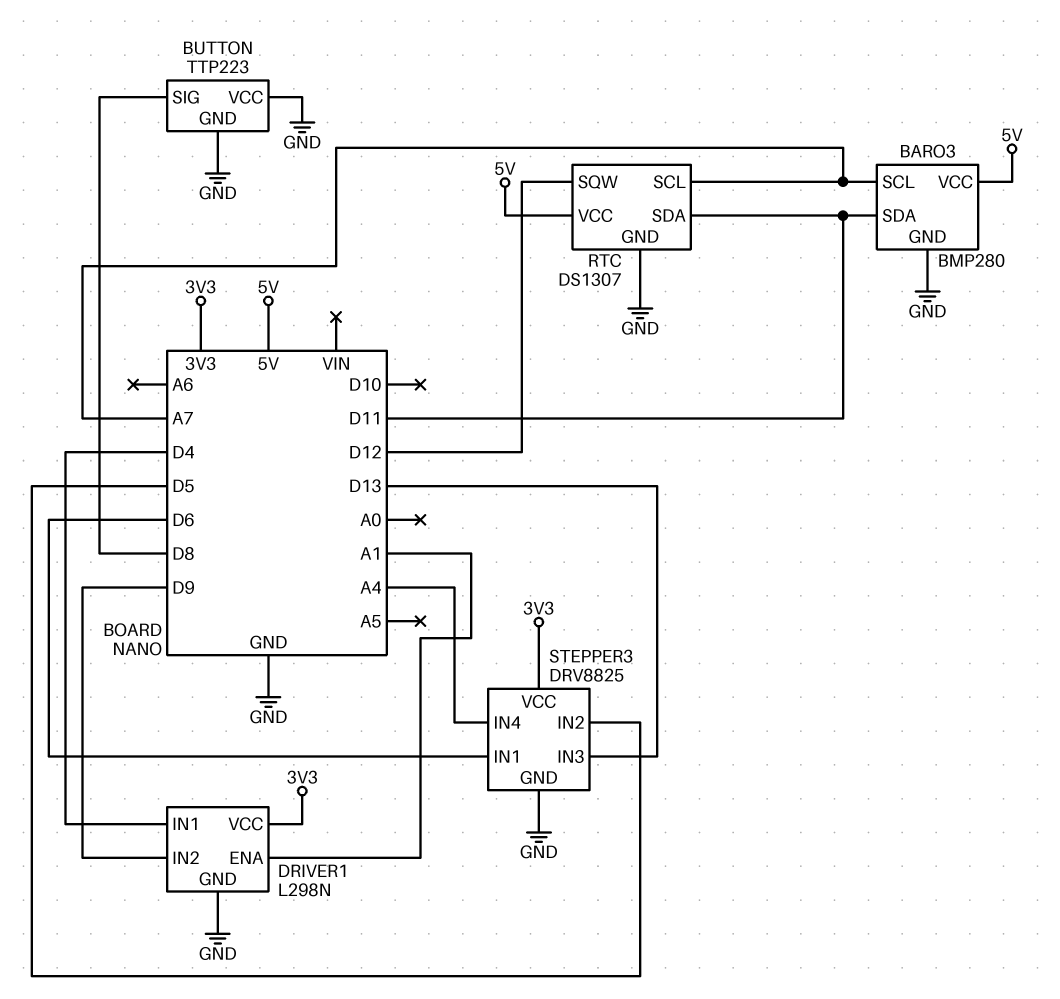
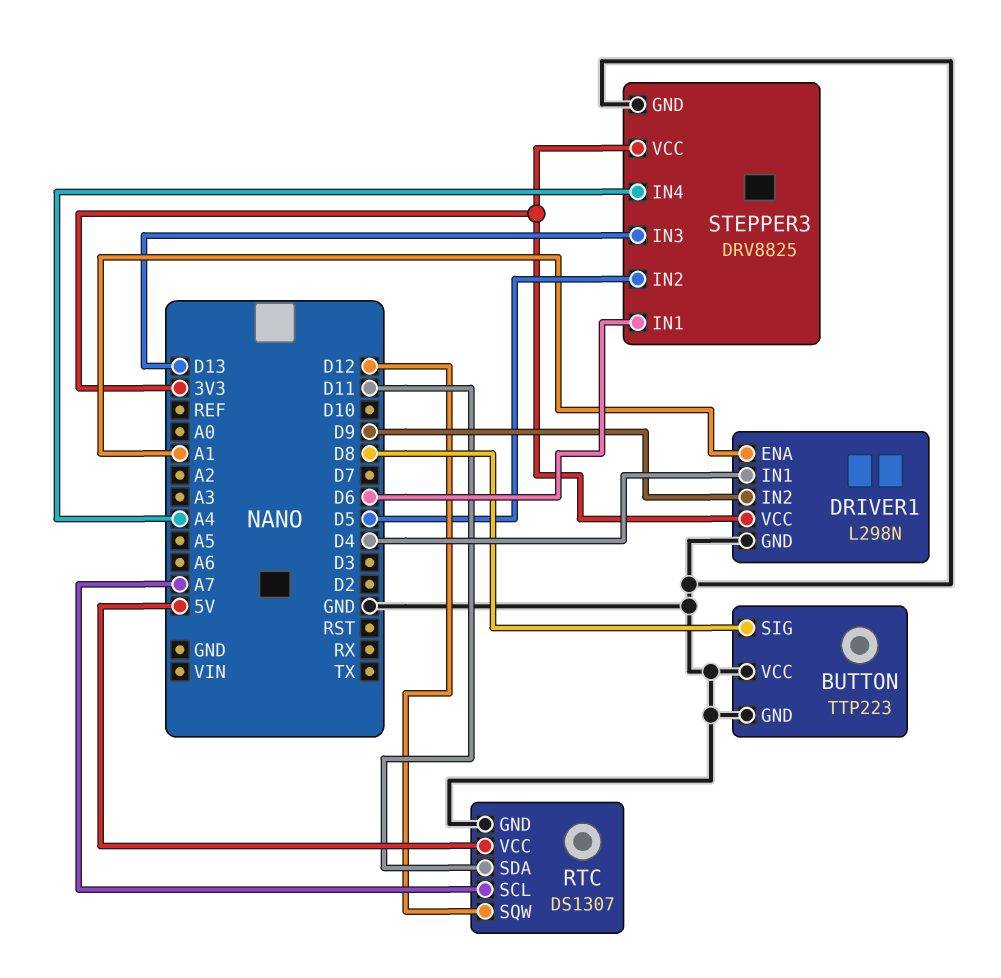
BARO3: BMP280 -> none
BARO3 pin GND: GND -> none
BARO3 pin SCL: A7 -> none
BARO3 pin SDA: D11 -> none
BARO3 pin VCC: 5V -> none

